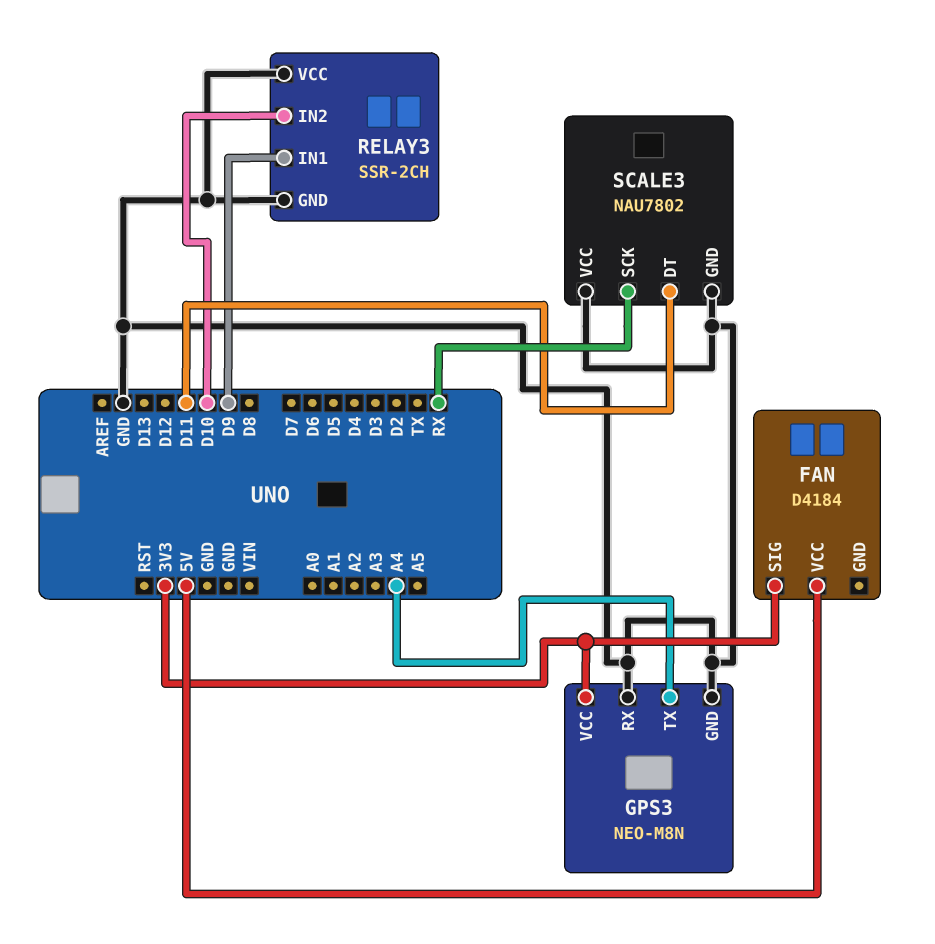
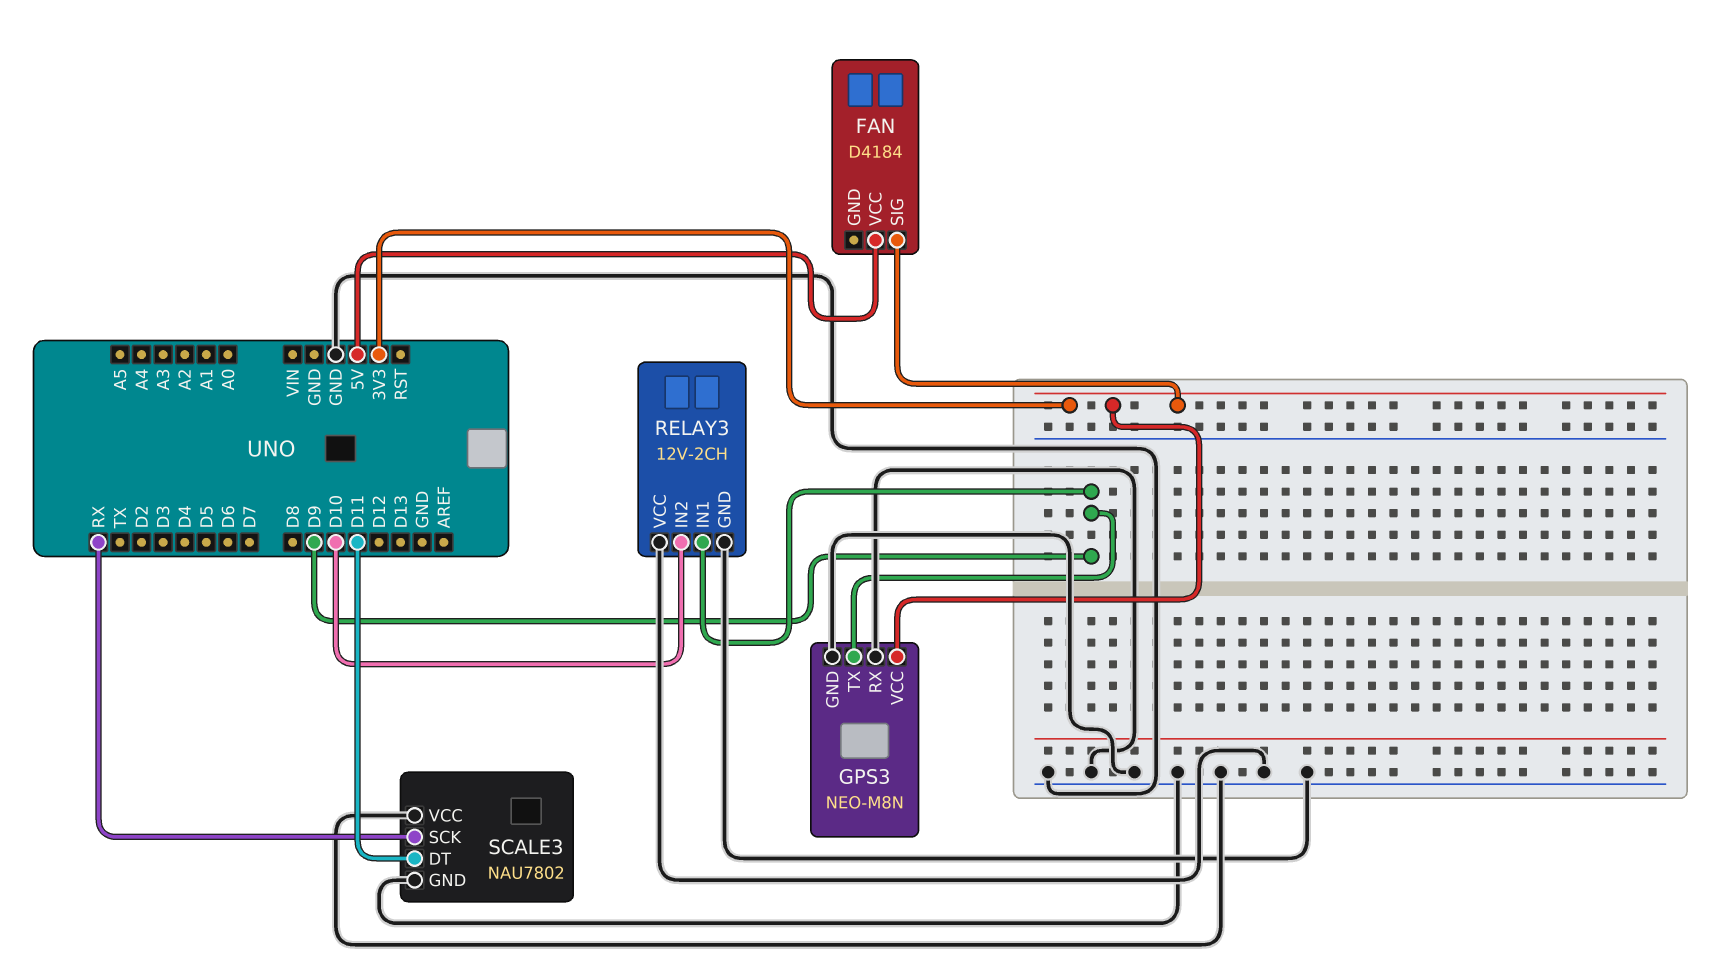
GPS3 pin TX: A4 -> D9
RELAY3: SSR-2CH -> 12V-2CH

